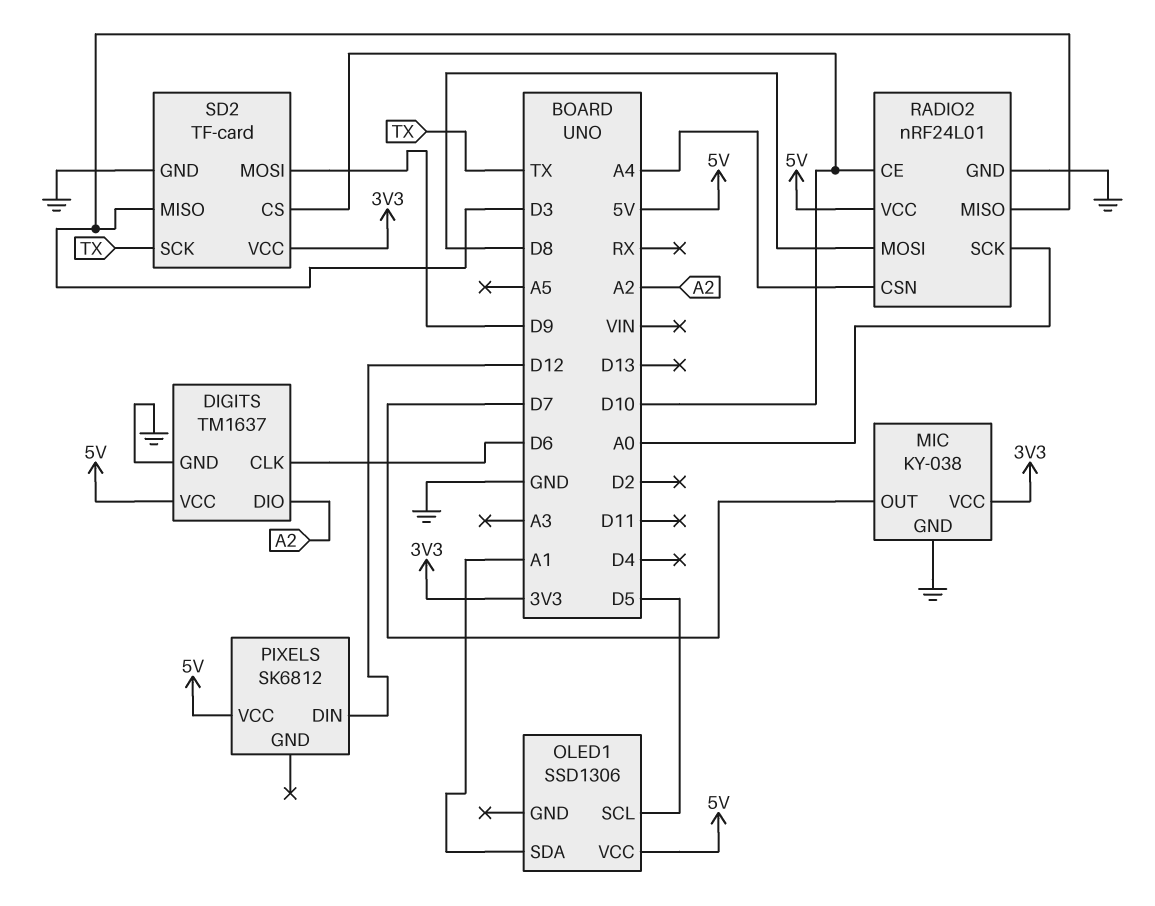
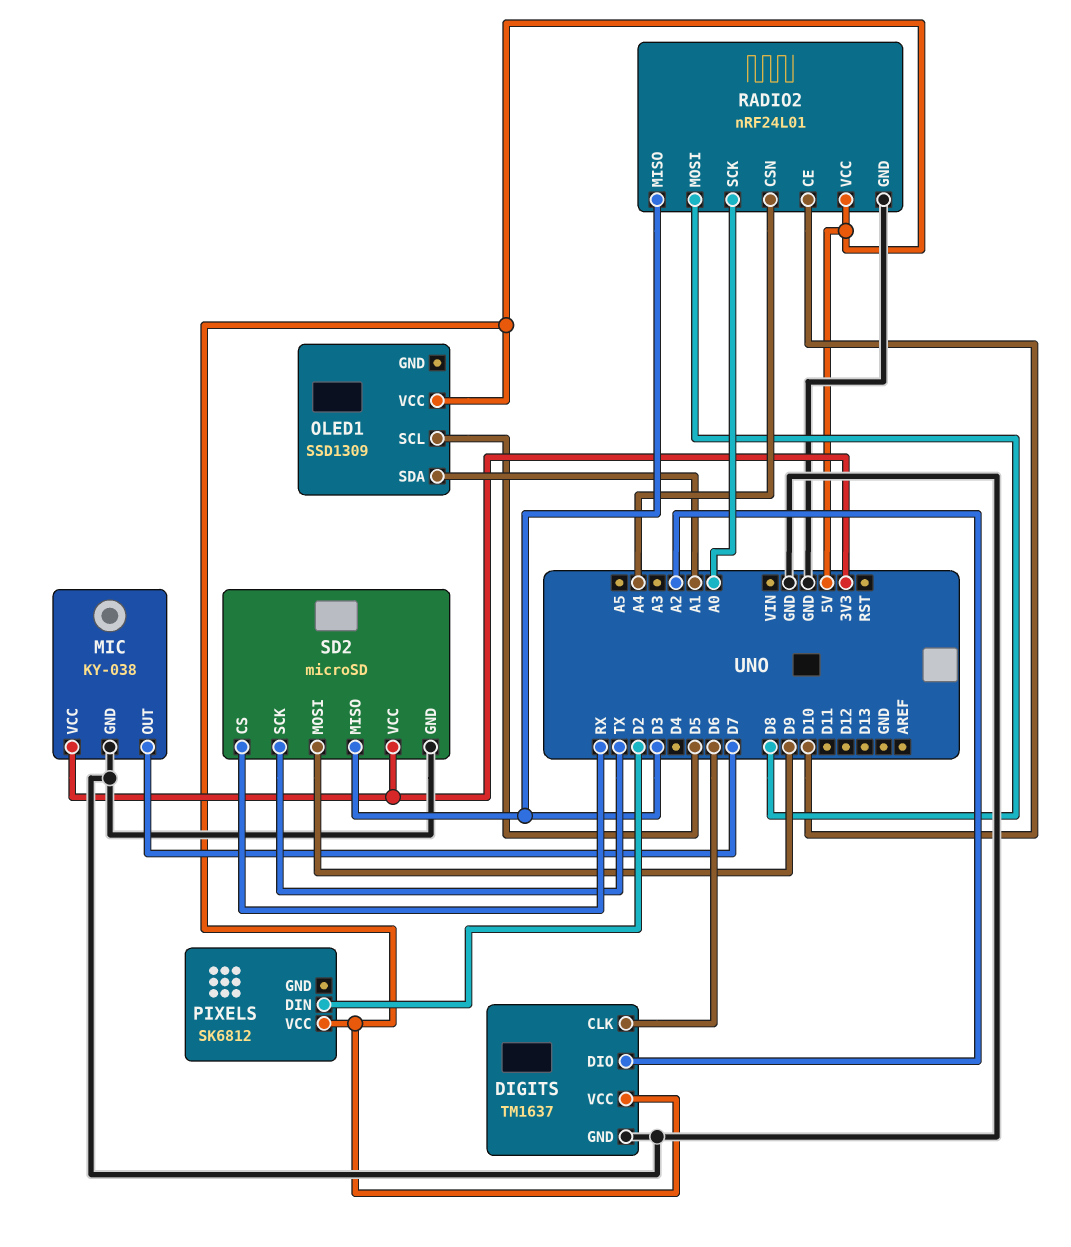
OLED1: SSD1306 -> SSD1309
PIXELS pin DIN: D12 -> D2
SD2: TF-card -> microSD
SD2 pin CS: D10 -> RX

